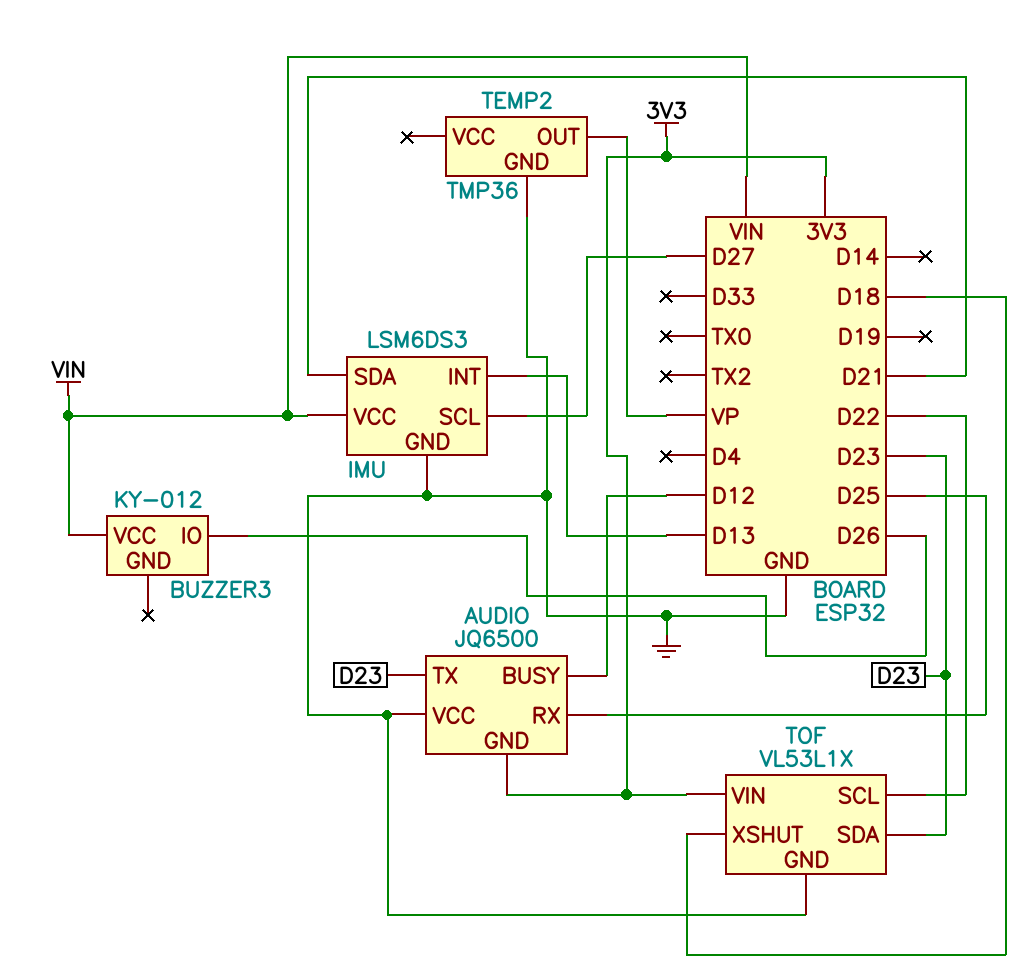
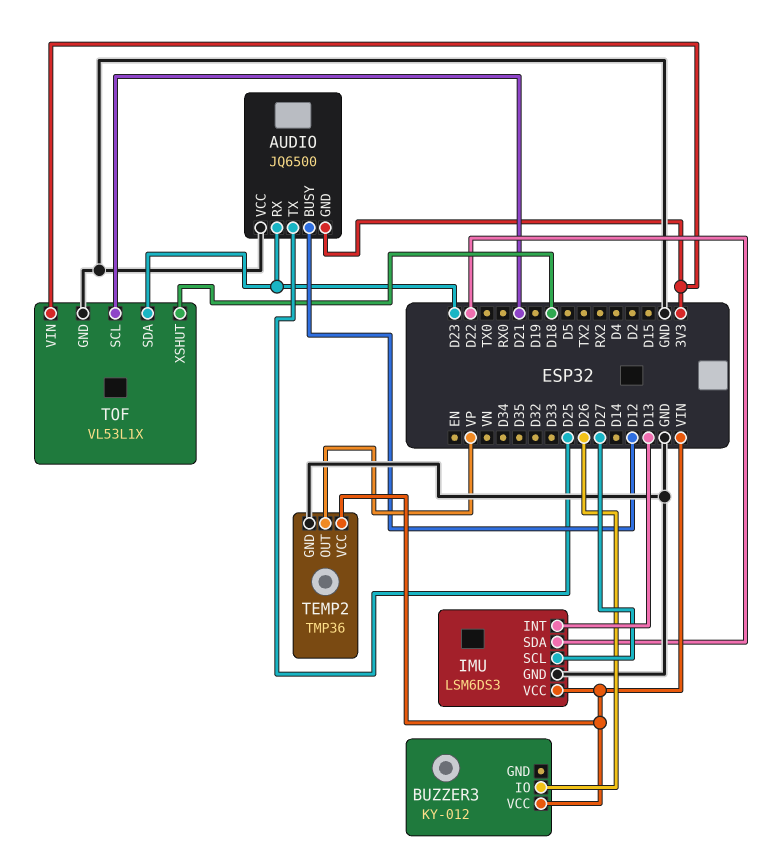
AUDIO pin RX: D25 -> D23
AUDIO pin TX: D23 -> D25
IMU pin SDA: D21 -> D22
TEMP2 pin VCC: none -> VIN
TOF pin SCL: D22 -> D21

